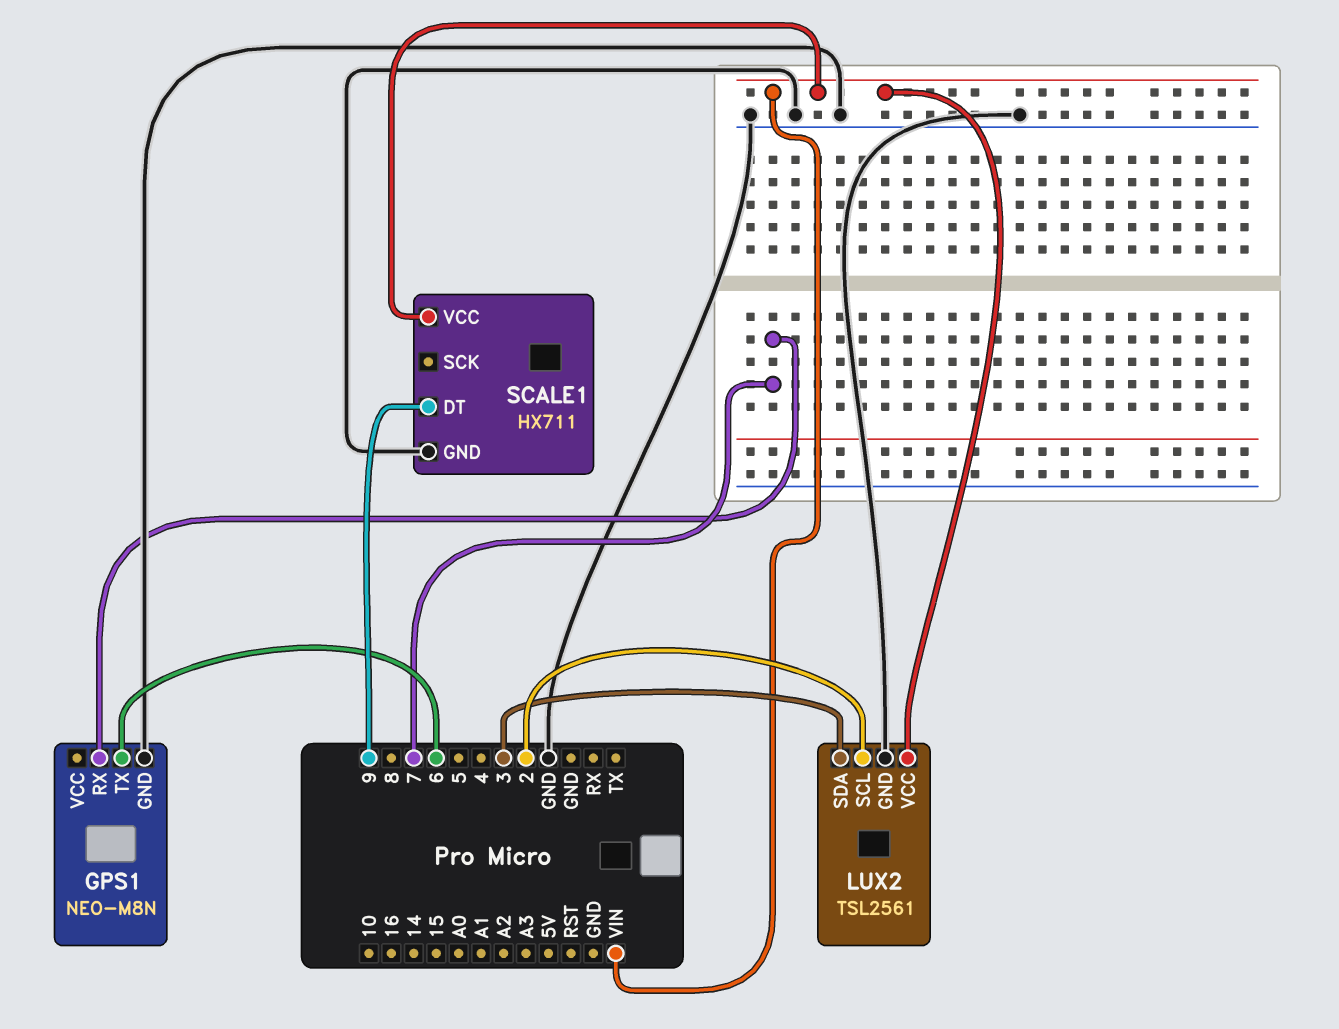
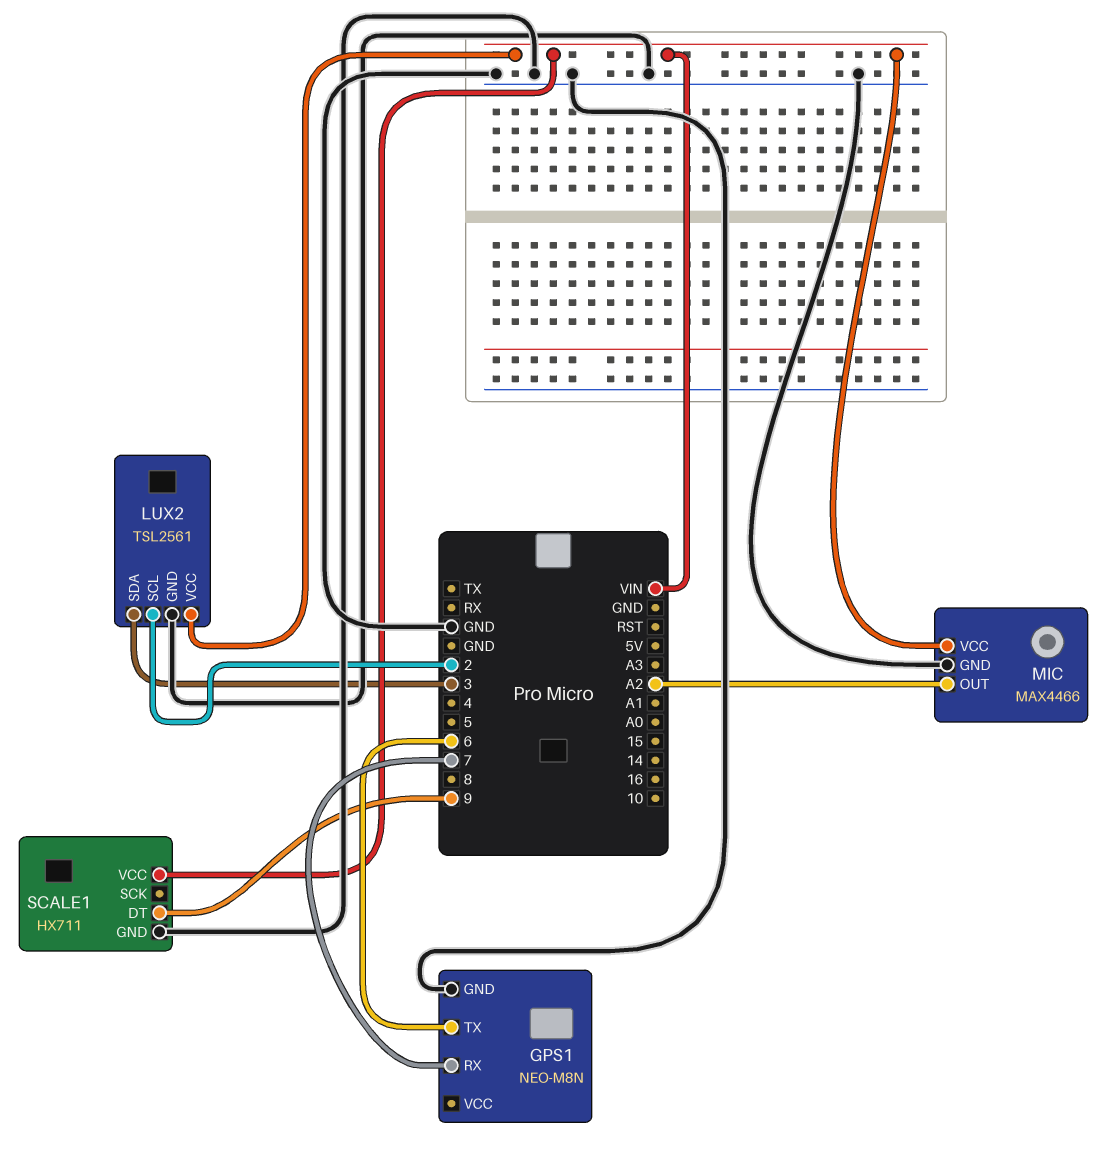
MIC: none -> MAX4466
MIC pin GND: none -> GND
MIC pin OUT: none -> A2
MIC pin VCC: none -> VIN

